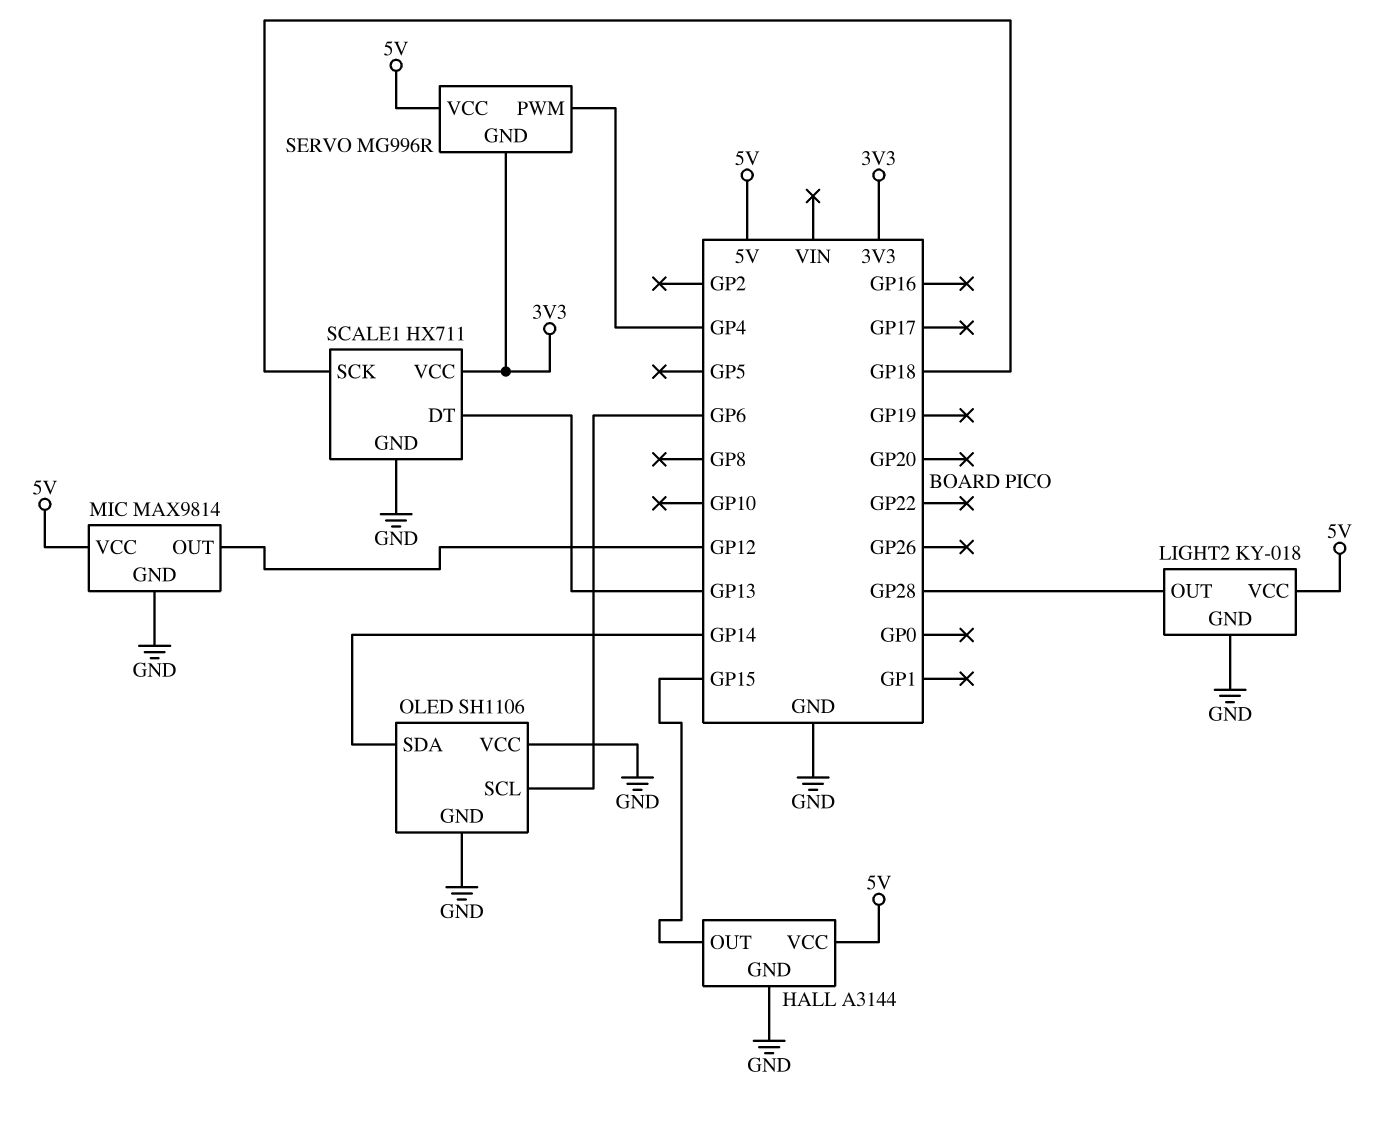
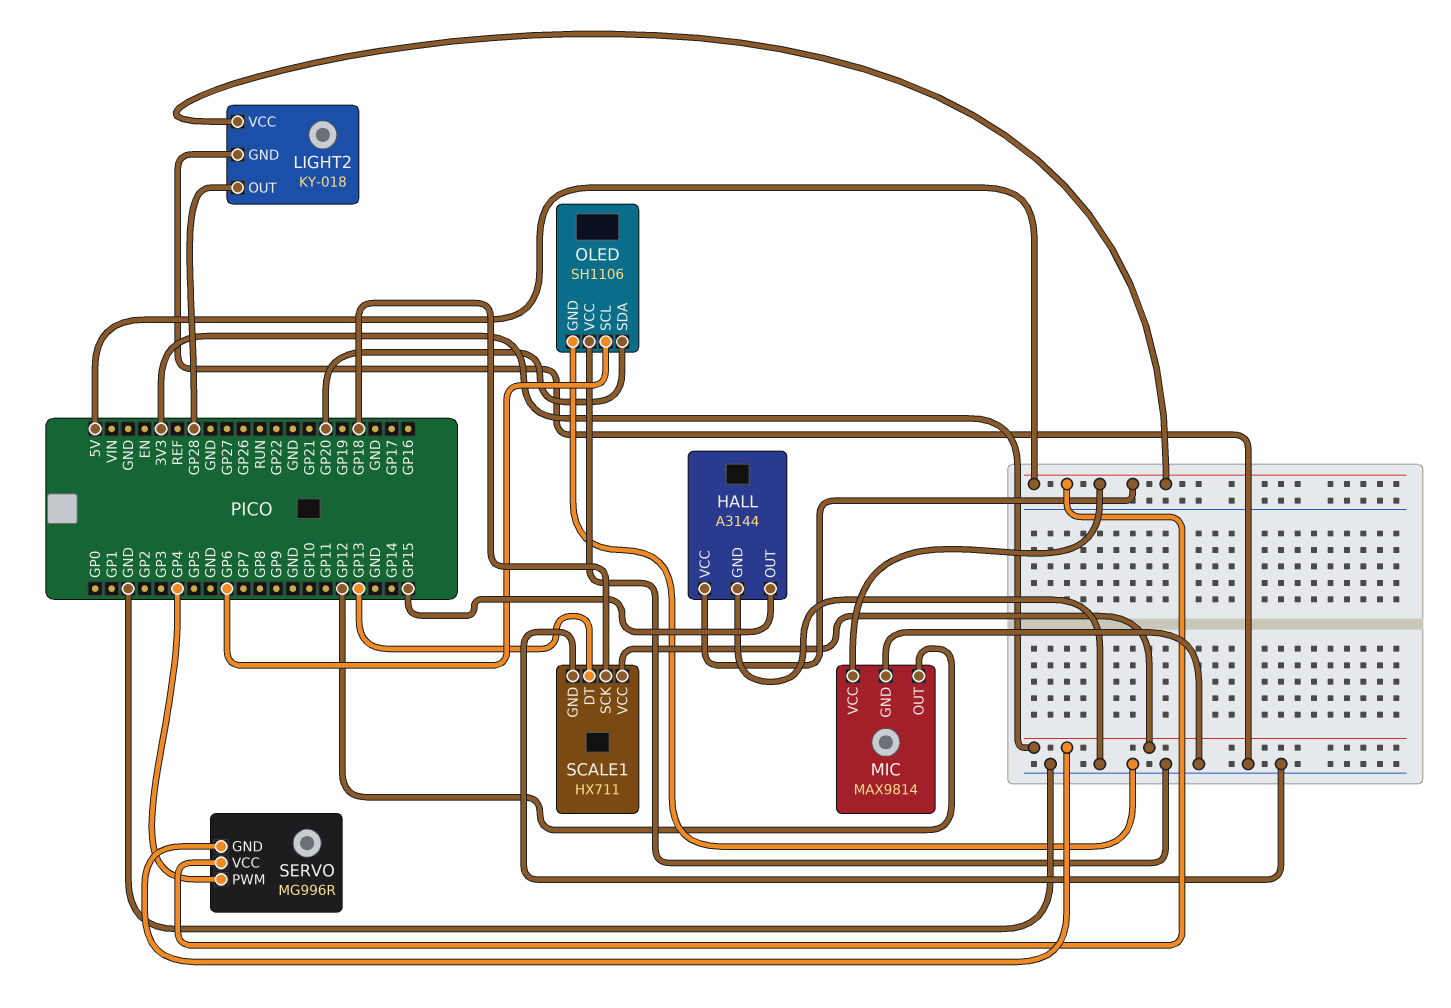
OLED pin SDA: GP14 -> GP20

